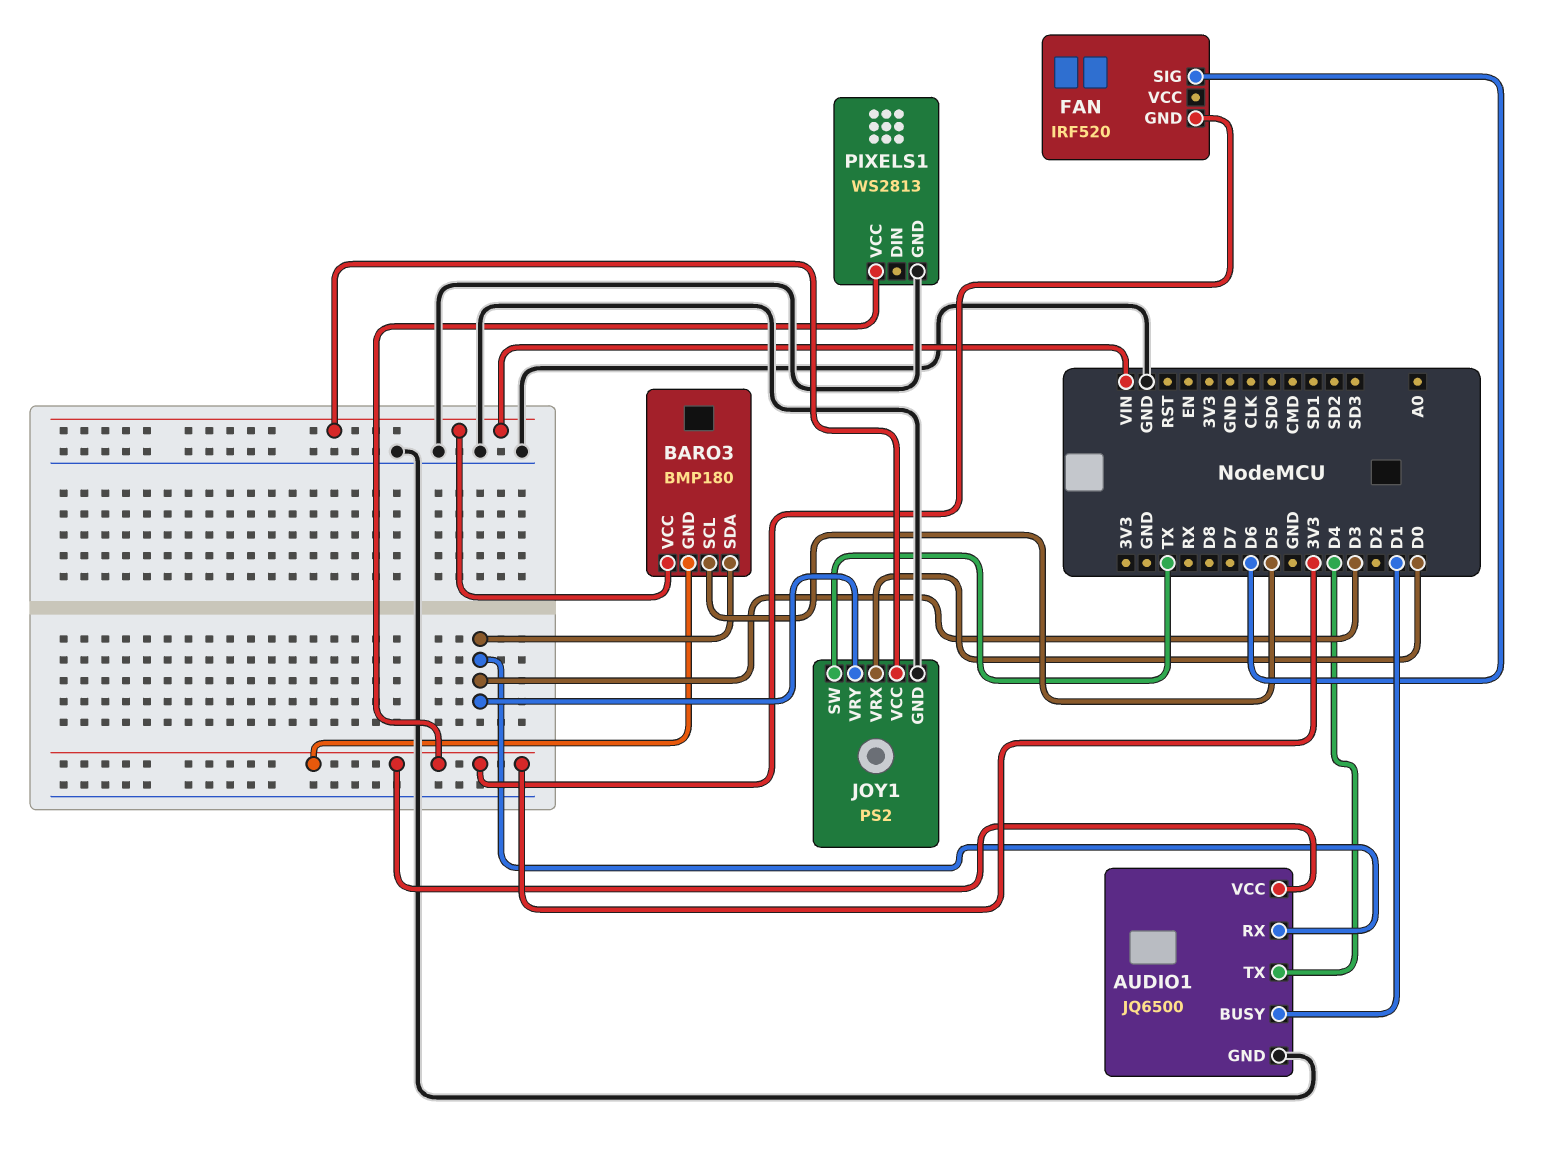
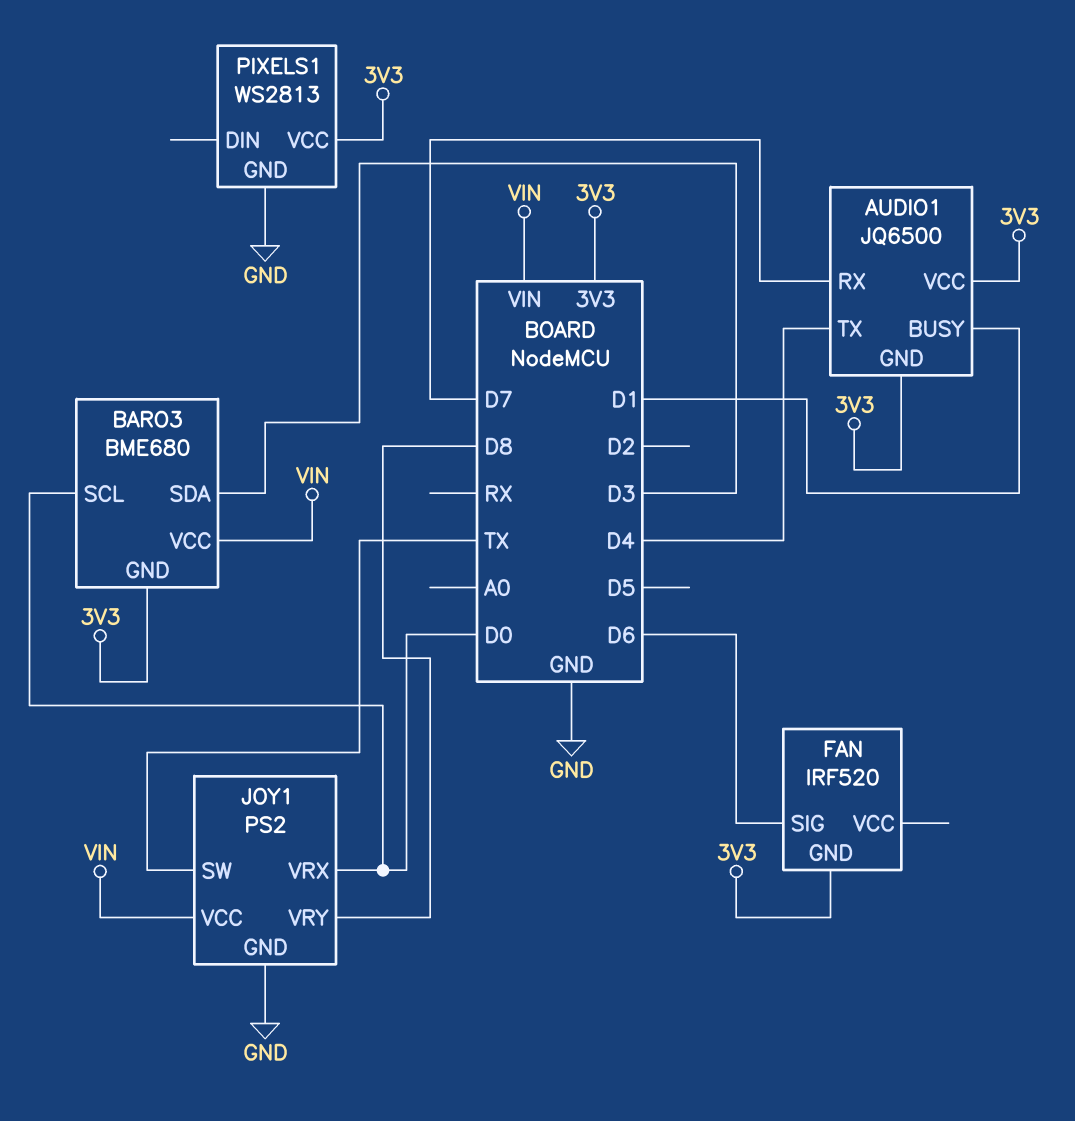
AUDIO1 pin GND: GND -> 3V3
AUDIO1 pin RX: D3 -> D7
BARO3: BMP180 -> BME680
BARO3 pin SCL: D5 -> D0
JOY1 pin VRY: D3 -> D8

